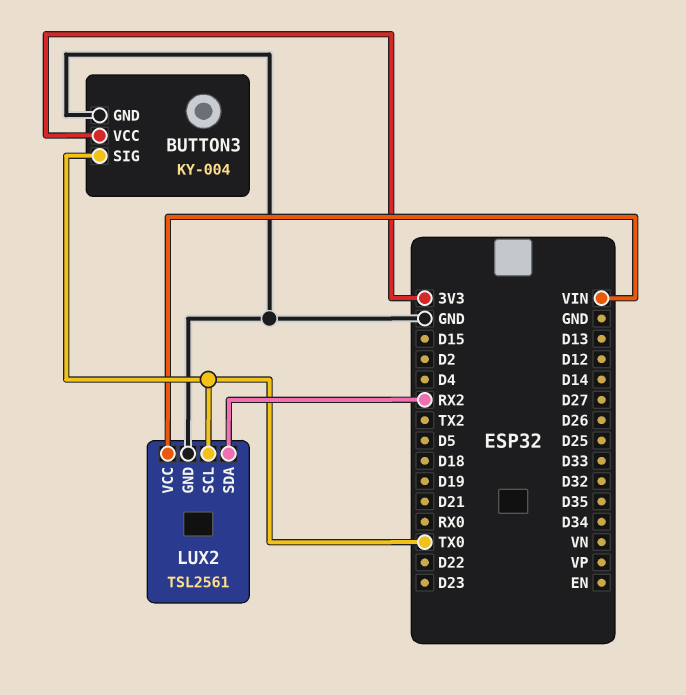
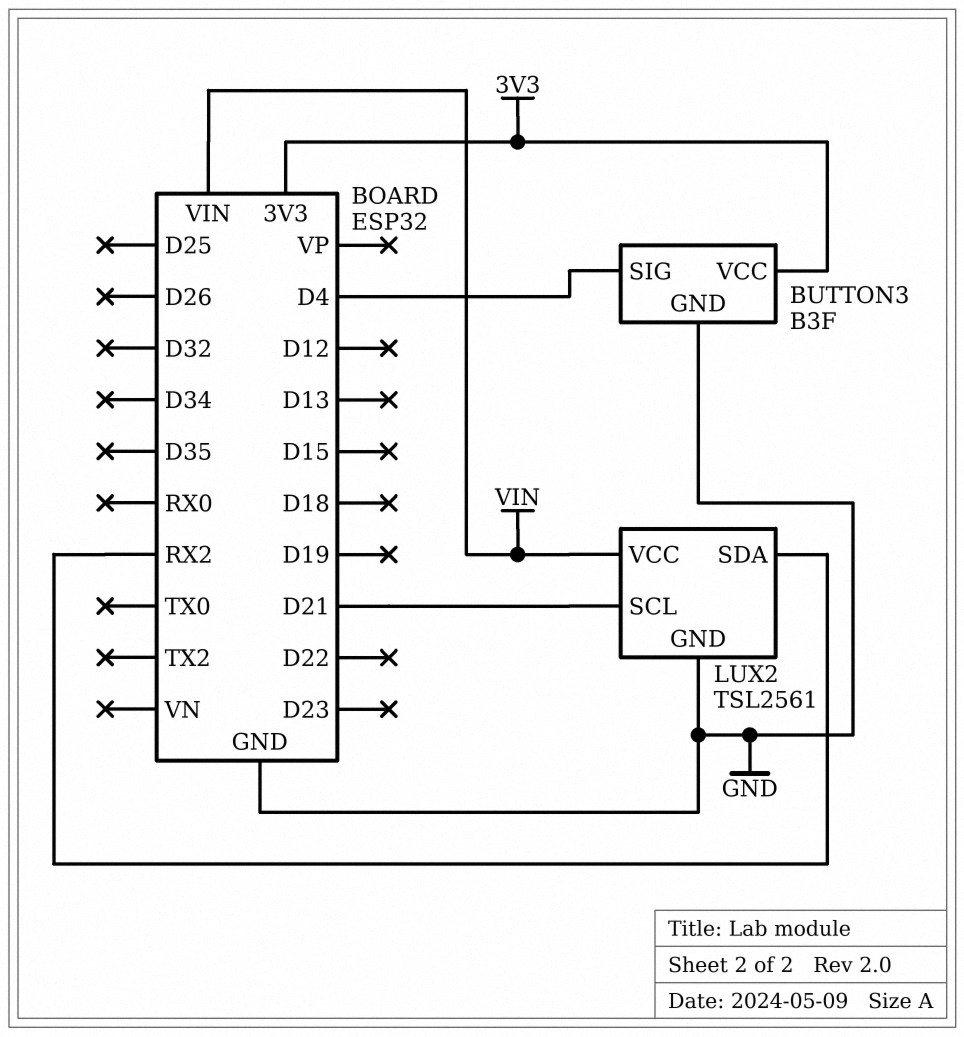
BUTTON3: KY-004 -> B3F
BUTTON3 pin SIG: TX0 -> D4
LUX2 pin SCL: TX0 -> D21

